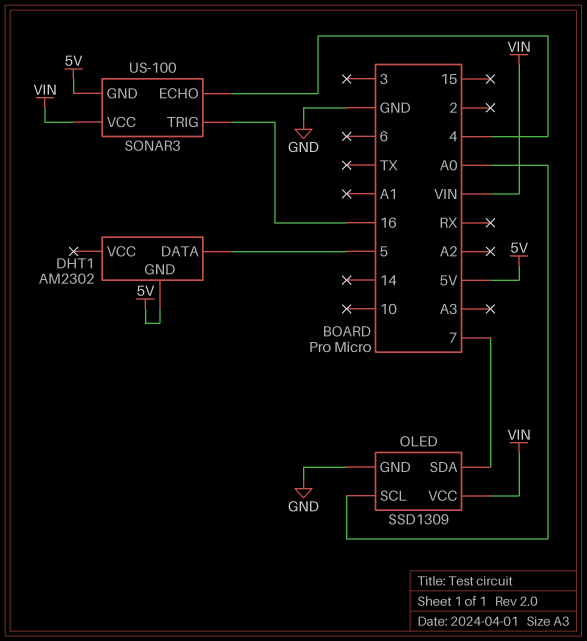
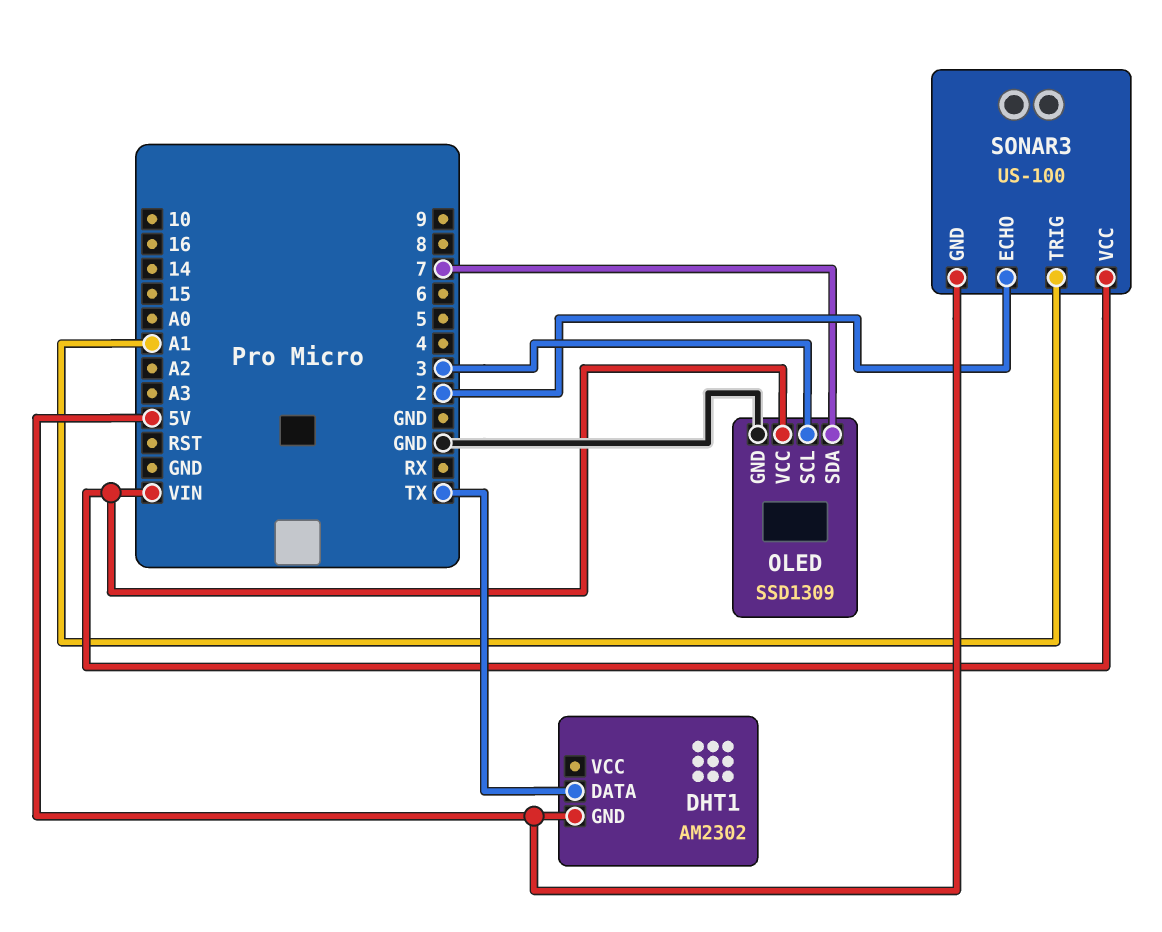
DHT1 pin DATA: 5 -> TX
OLED pin SCL: A0 -> 3
SONAR3 pin ECHO: 4 -> 2
SONAR3 pin TRIG: 16 -> A1

